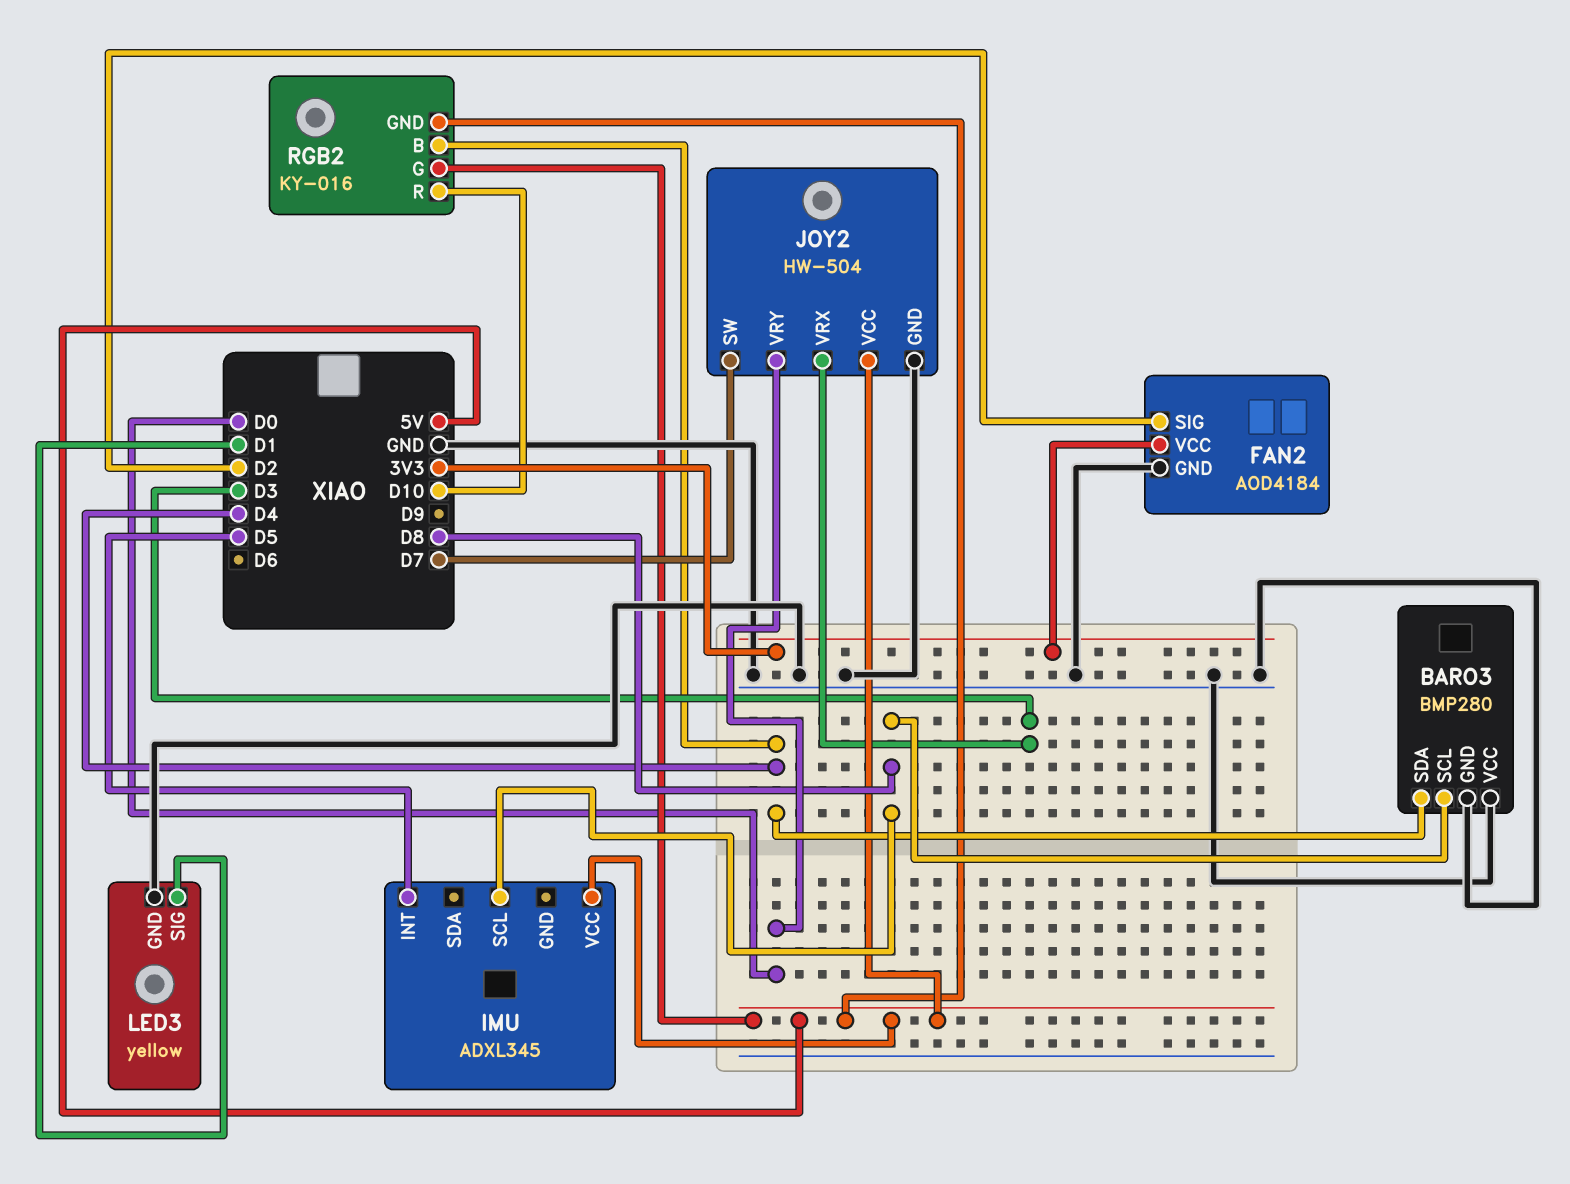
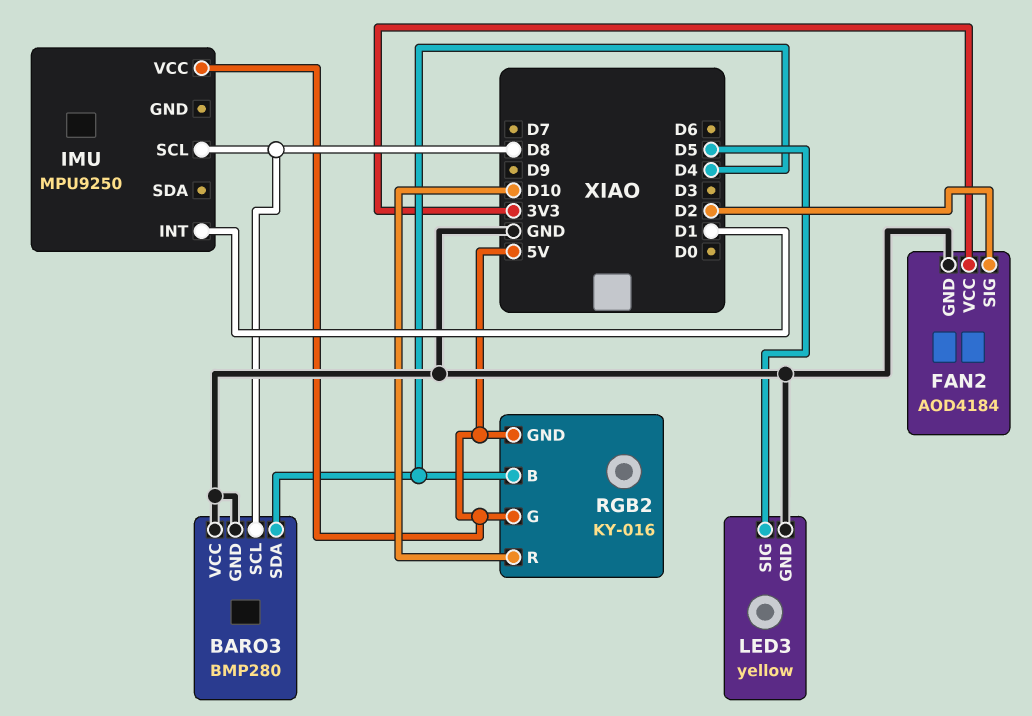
IMU: ADXL345 -> MPU9250
IMU pin INT: D5 -> D1
JOY2: HW-504 -> none
JOY2 pin GND: GND -> none
JOY2 pin SW: D7 -> none
JOY2 pin VCC: 5V -> none
JOY2 pin VRX: D3 -> none
JOY2 pin VRY: D0 -> none
LED3 pin SIG: D1 -> D5

